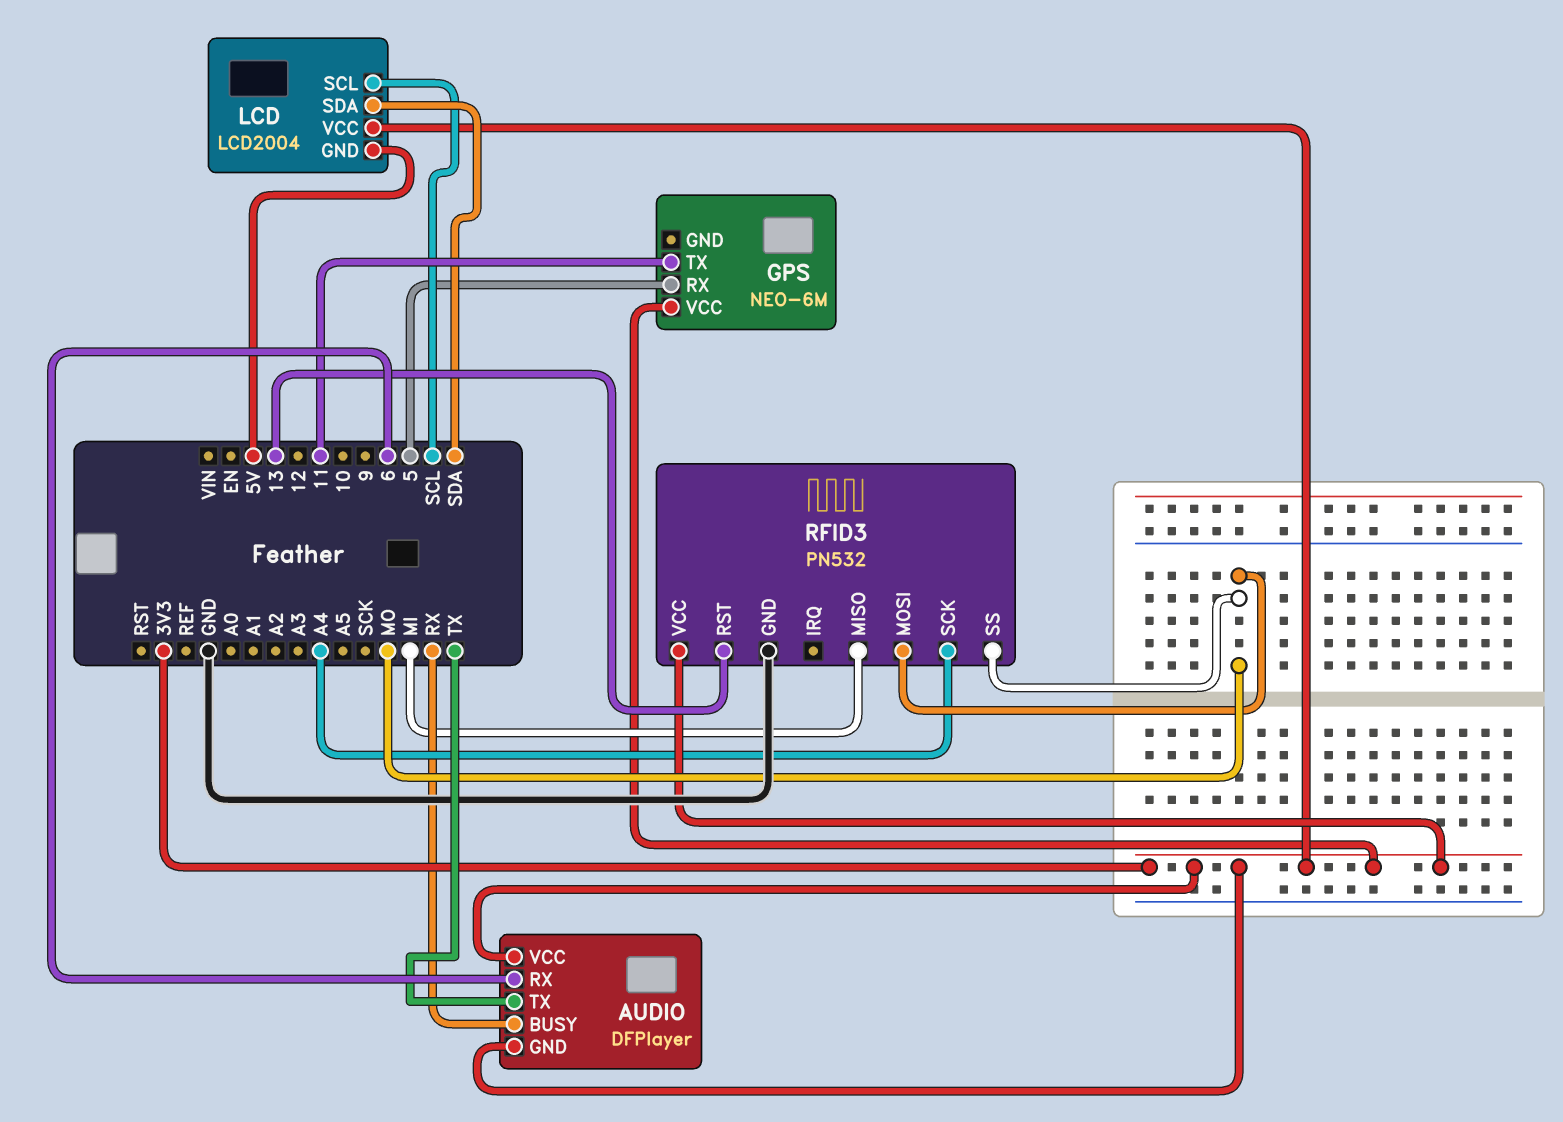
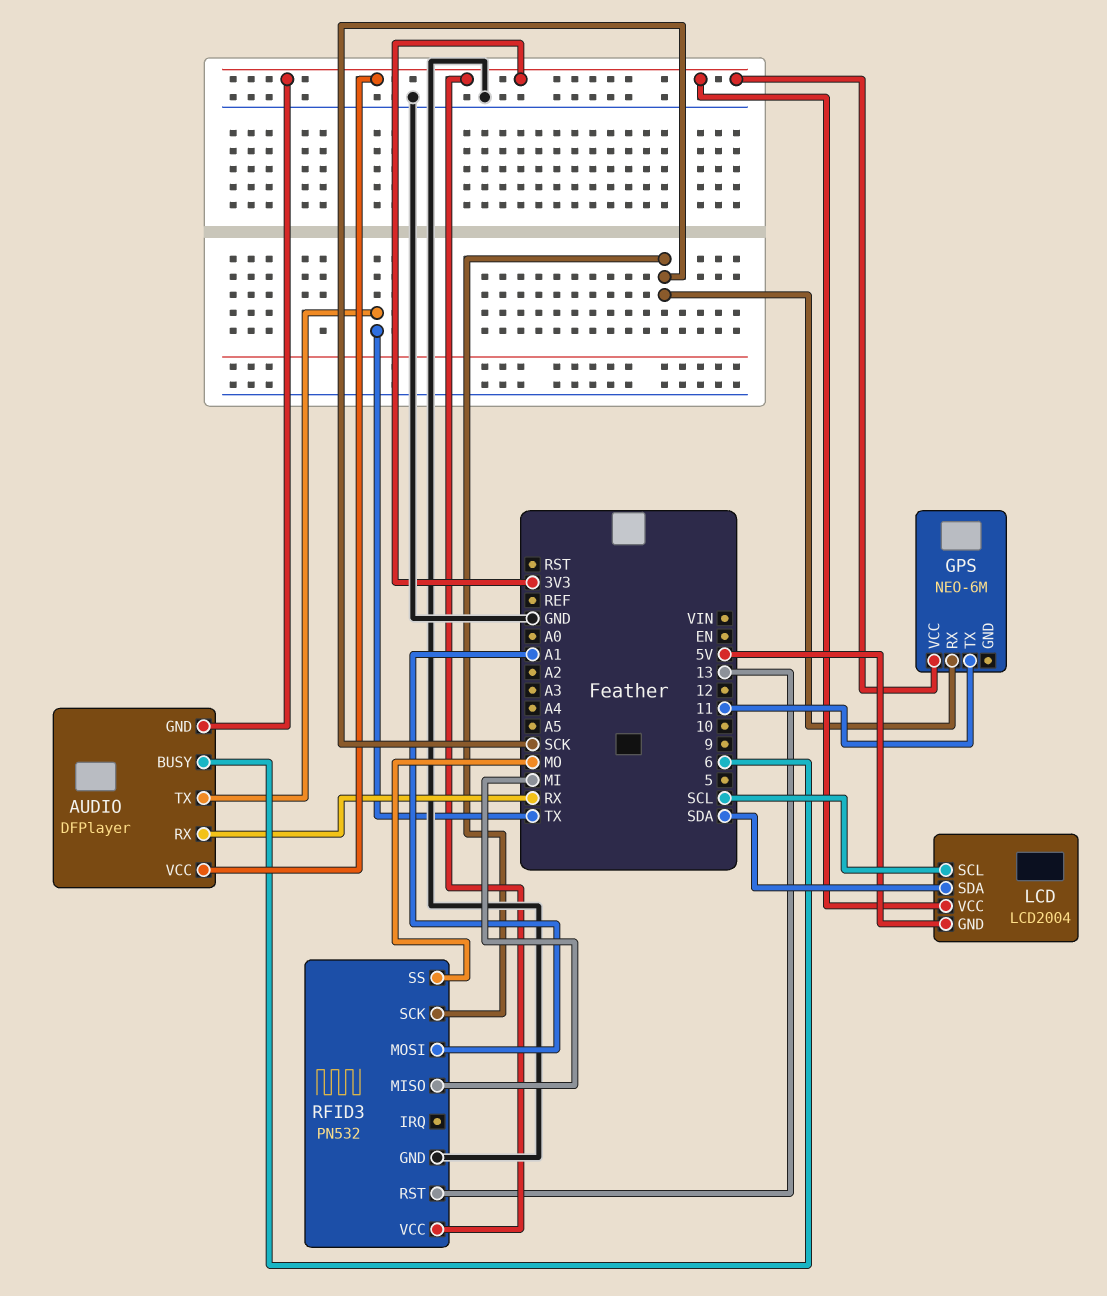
AUDIO pin BUSY: RX -> 6
AUDIO pin RX: 6 -> RX
GPS pin RX: 5 -> SCK
RFID3 pin MOSI: MO -> A1
RFID3 pin SCK: A4 -> SCK

